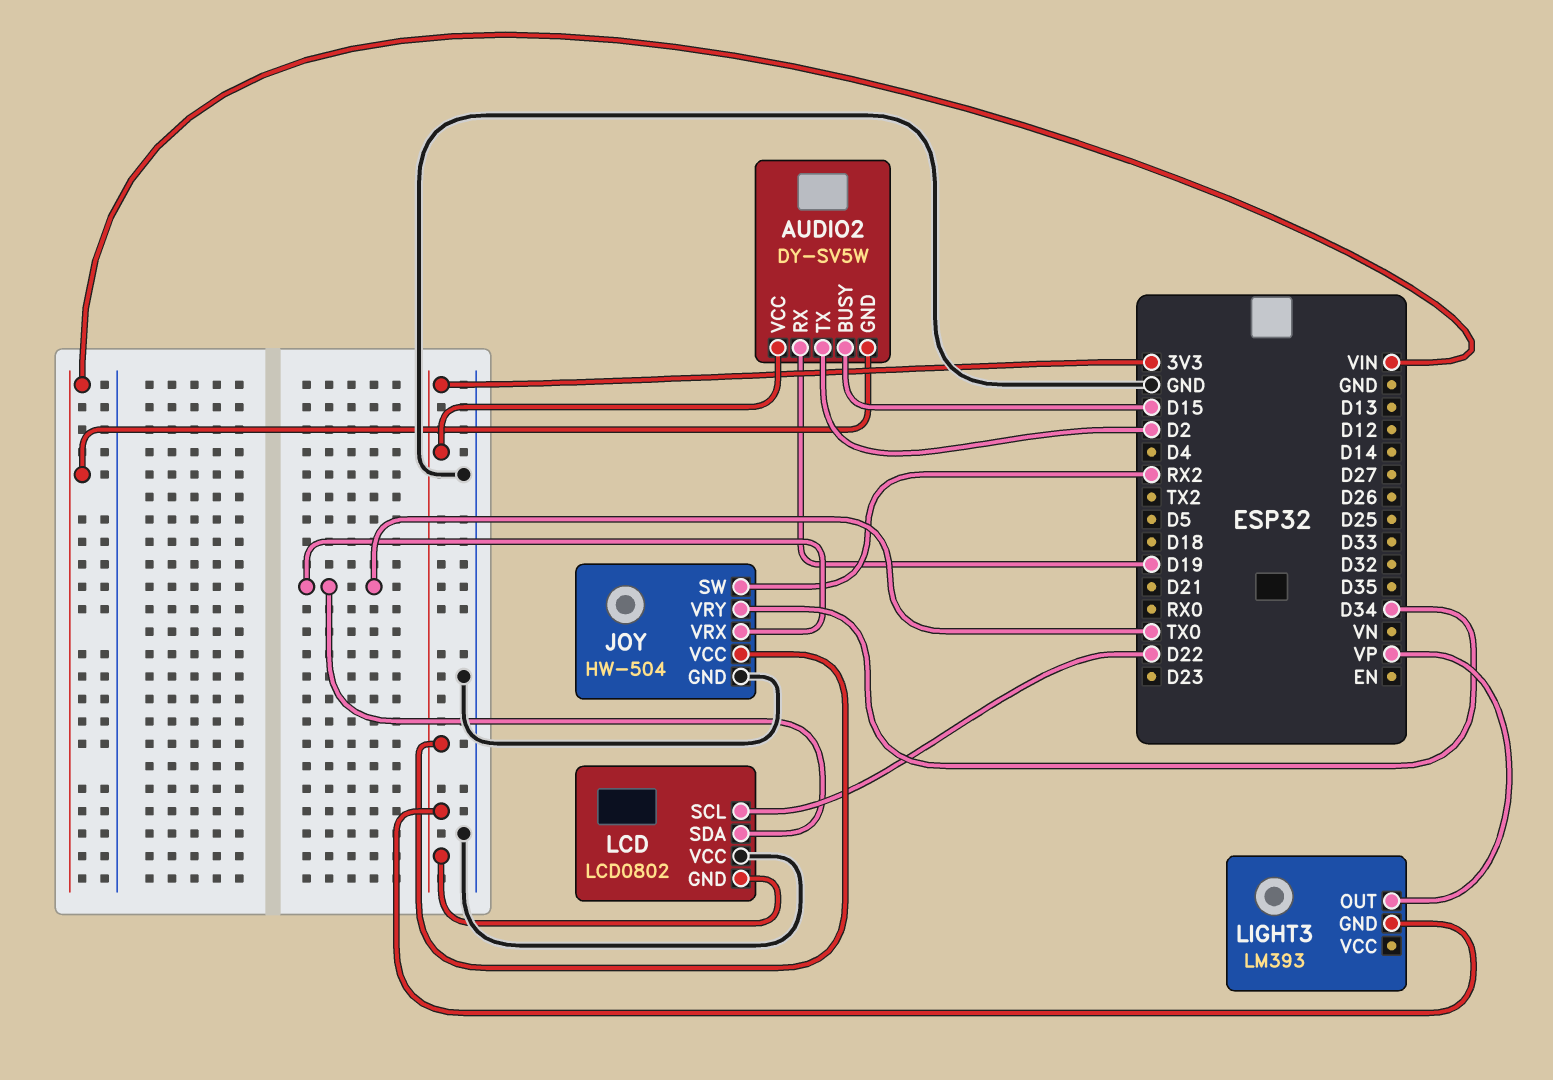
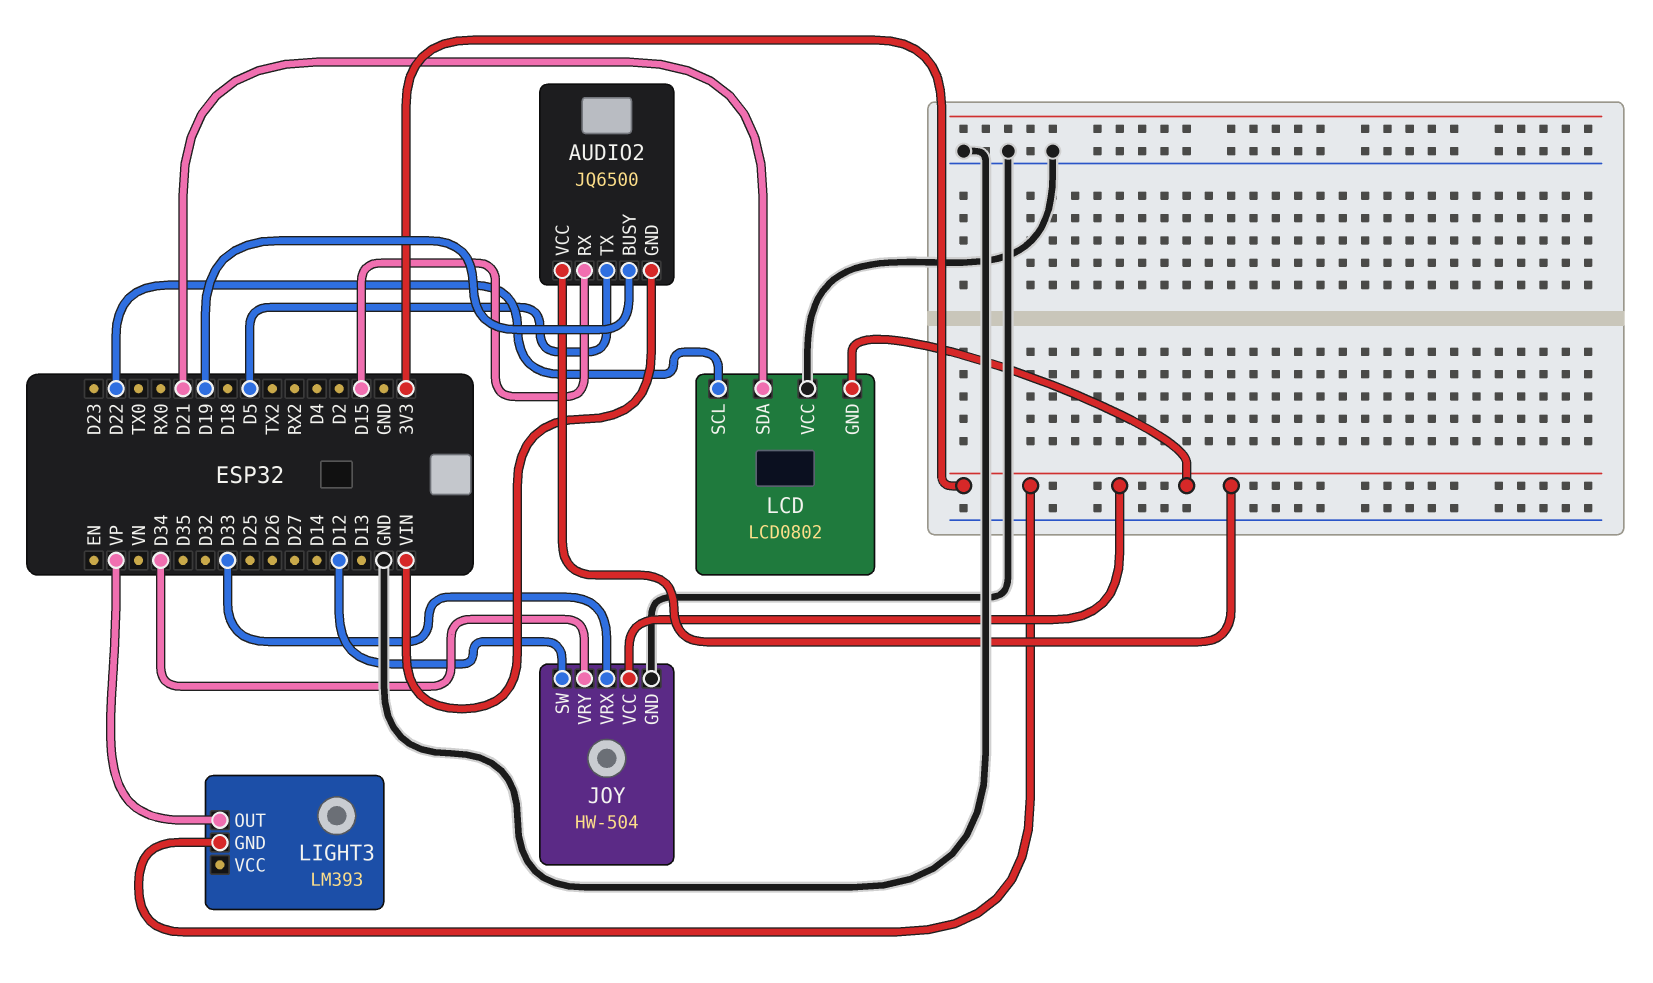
AUDIO2: DY-SV5W -> JQ6500
AUDIO2 pin BUSY: D15 -> D19
AUDIO2 pin RX: D19 -> D15
AUDIO2 pin TX: D2 -> D5
JOY pin SW: RX2 -> D12
JOY pin VRX: TX0 -> D33
LCD pin SDA: TX0 -> D21

